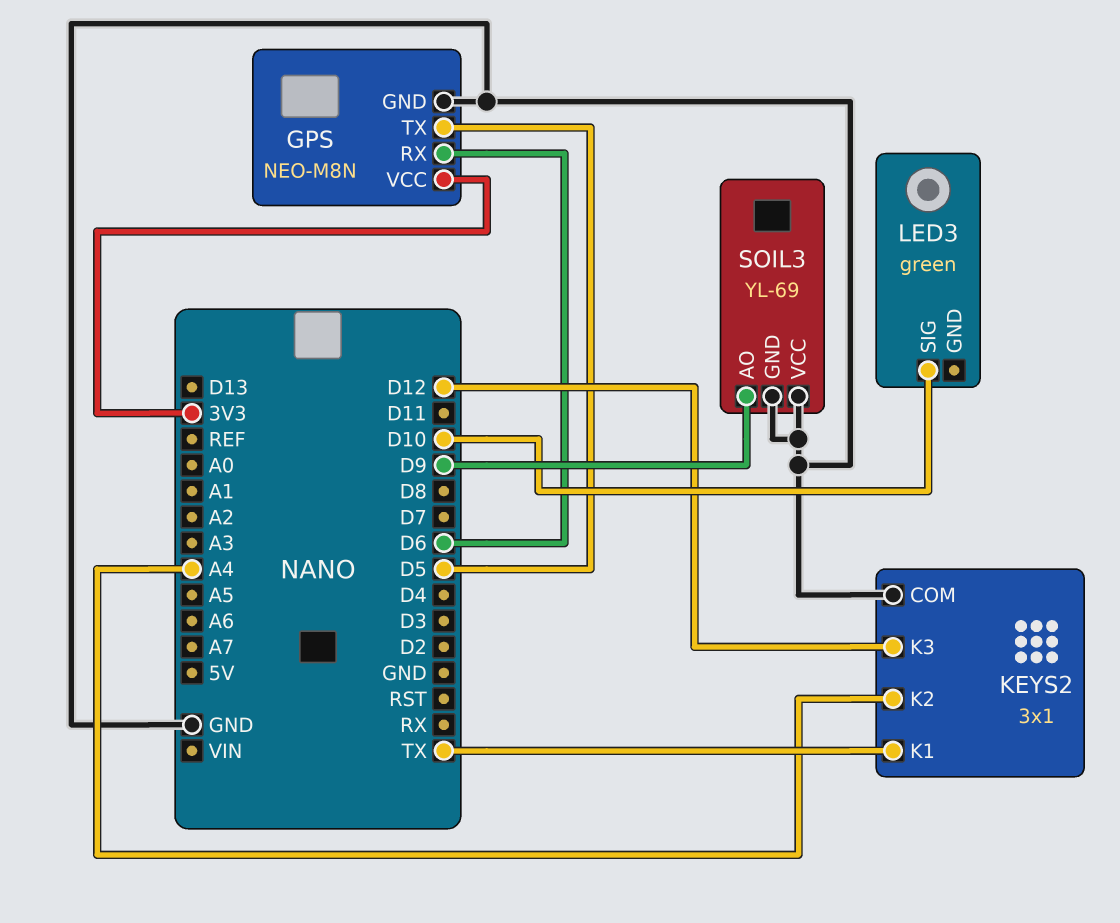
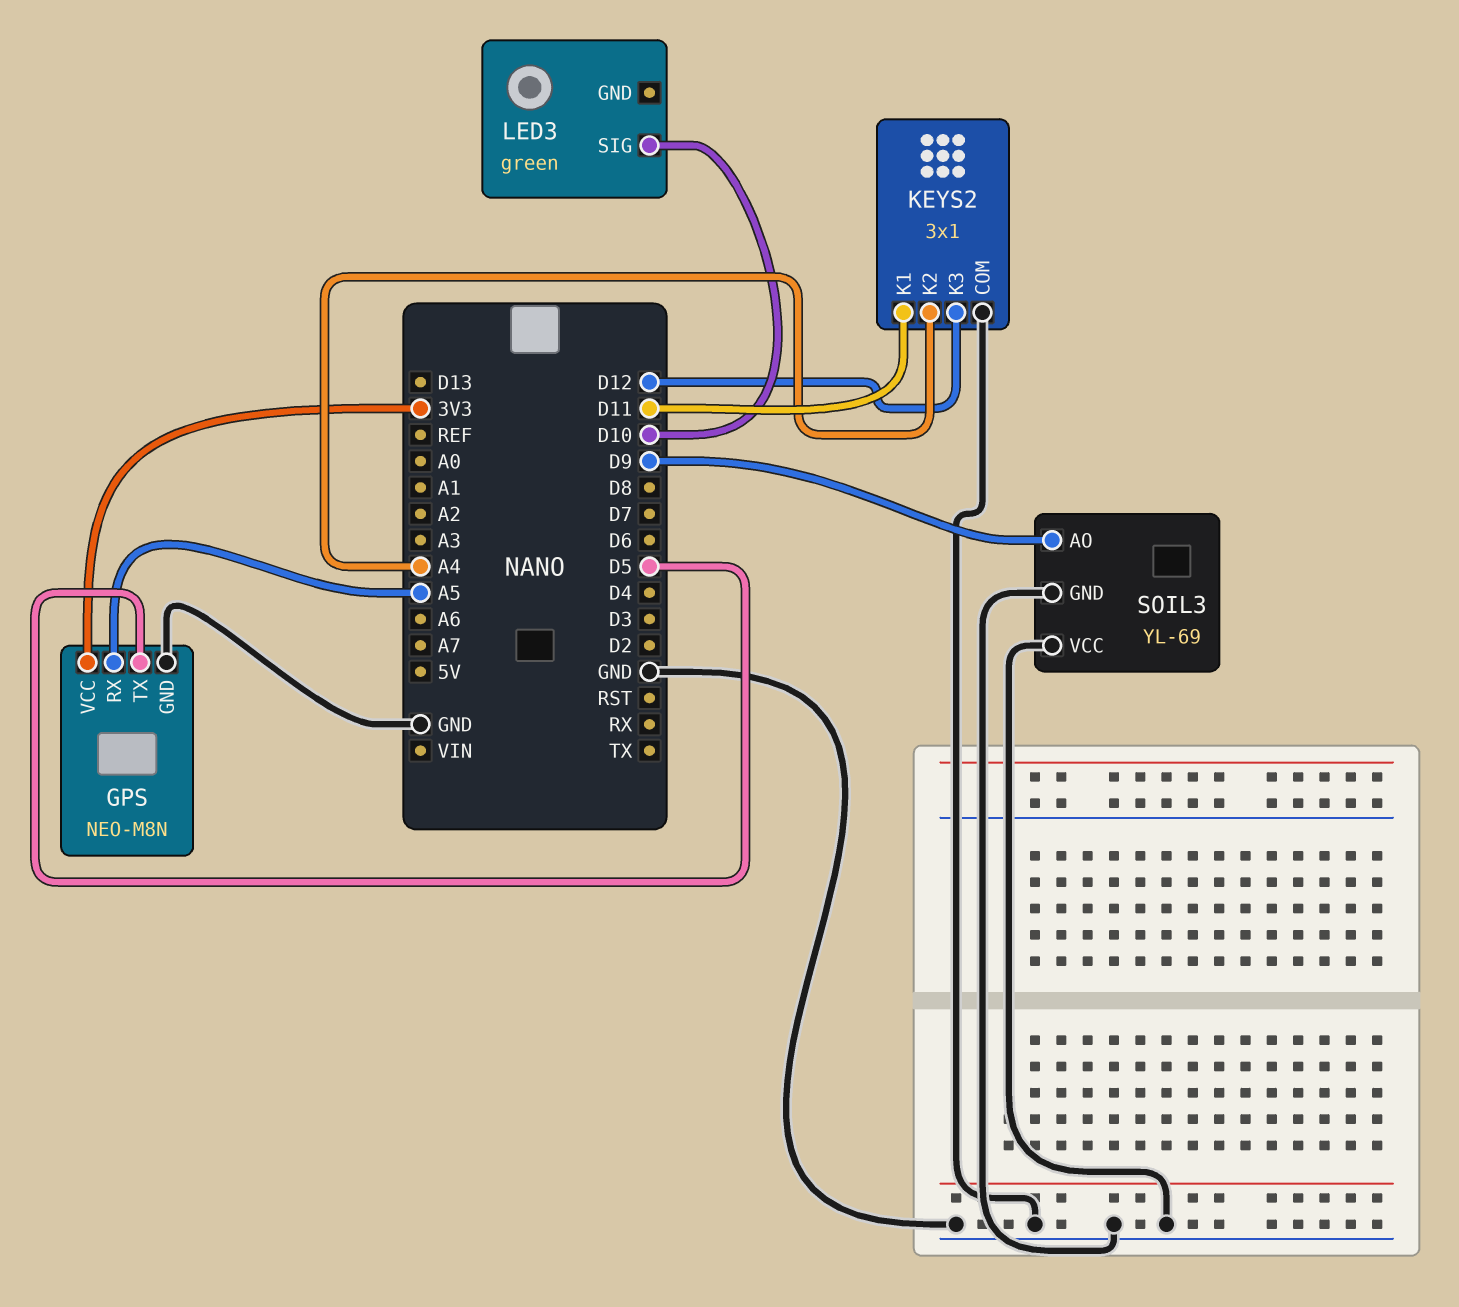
GPS pin RX: D6 -> A5
KEYS2 pin K1: TX -> D11

